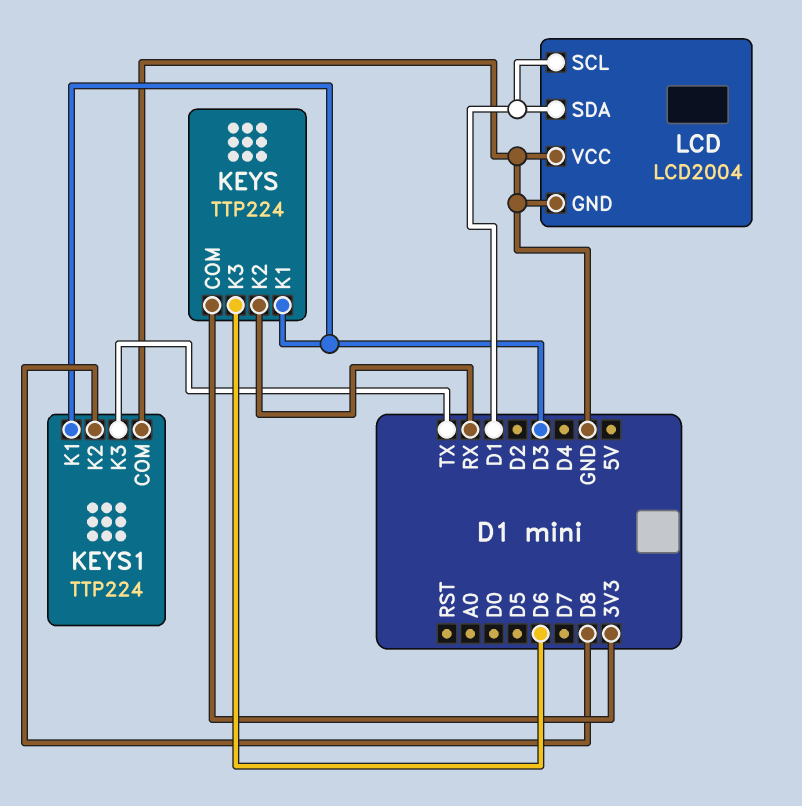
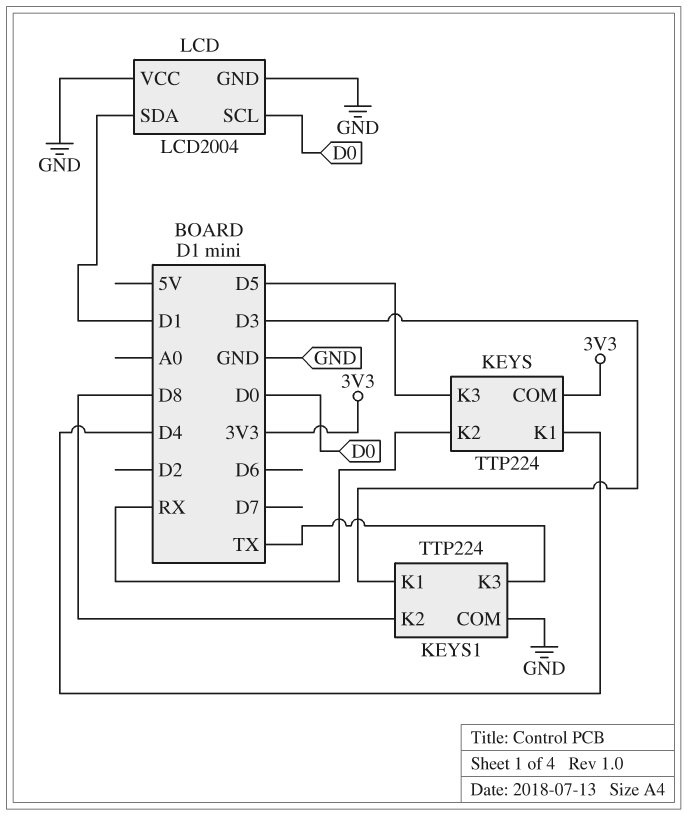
KEYS pin K1: D3 -> D4
KEYS pin K3: D6 -> D5
LCD pin SCL: D1 -> D0

